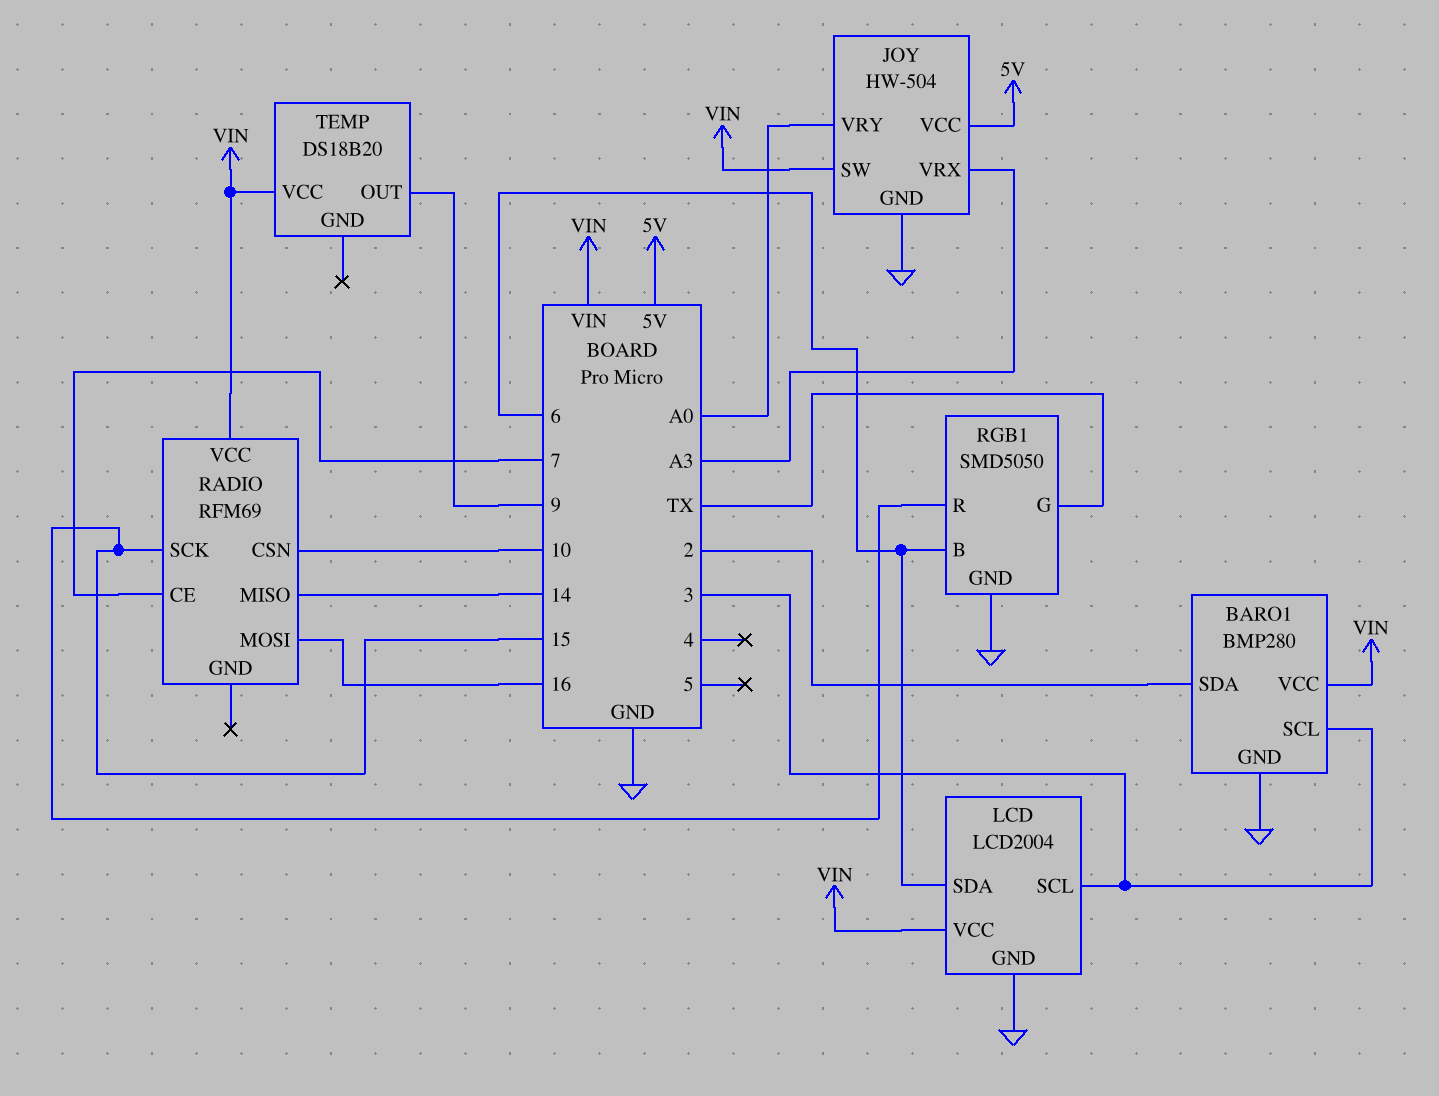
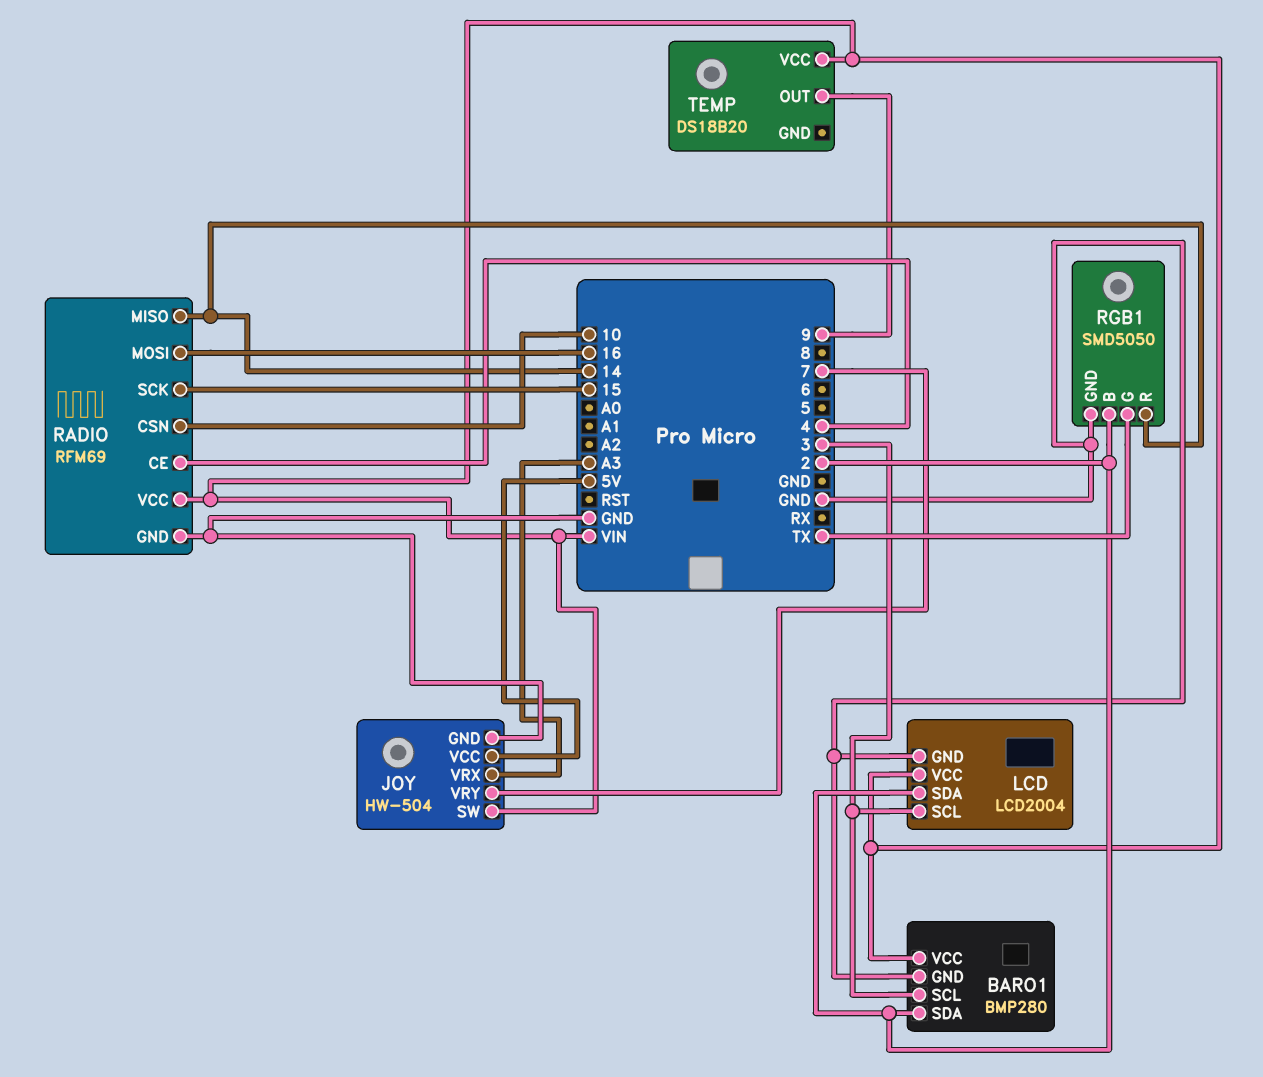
JOY pin VRY: A0 -> 7
LCD pin SDA: 6 -> 2
RADIO pin CE: 7 -> 4
RADIO pin GND: none -> GND
RGB1 pin B: 6 -> 2
RGB1 pin R: 15 -> 14

